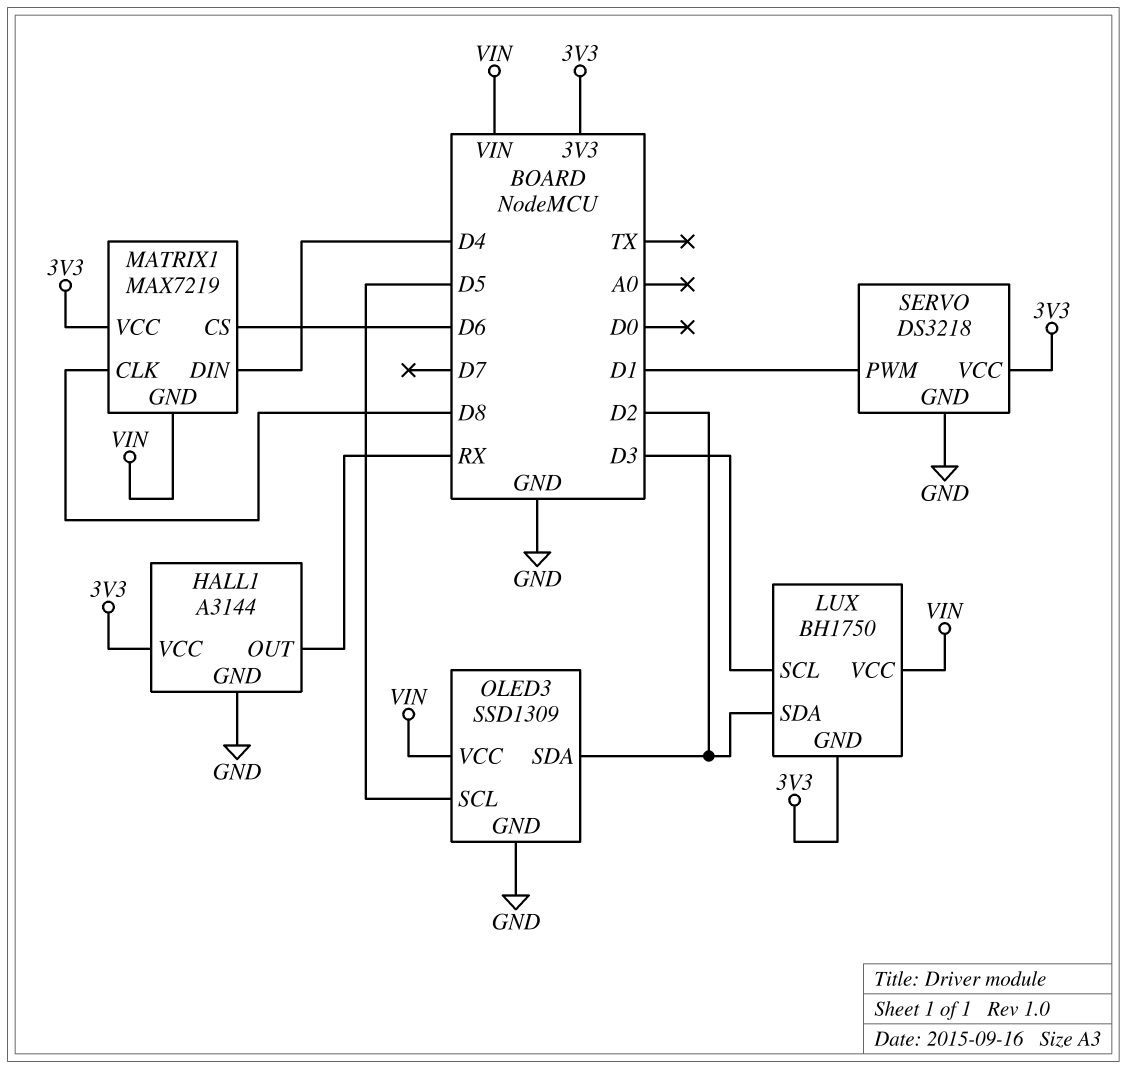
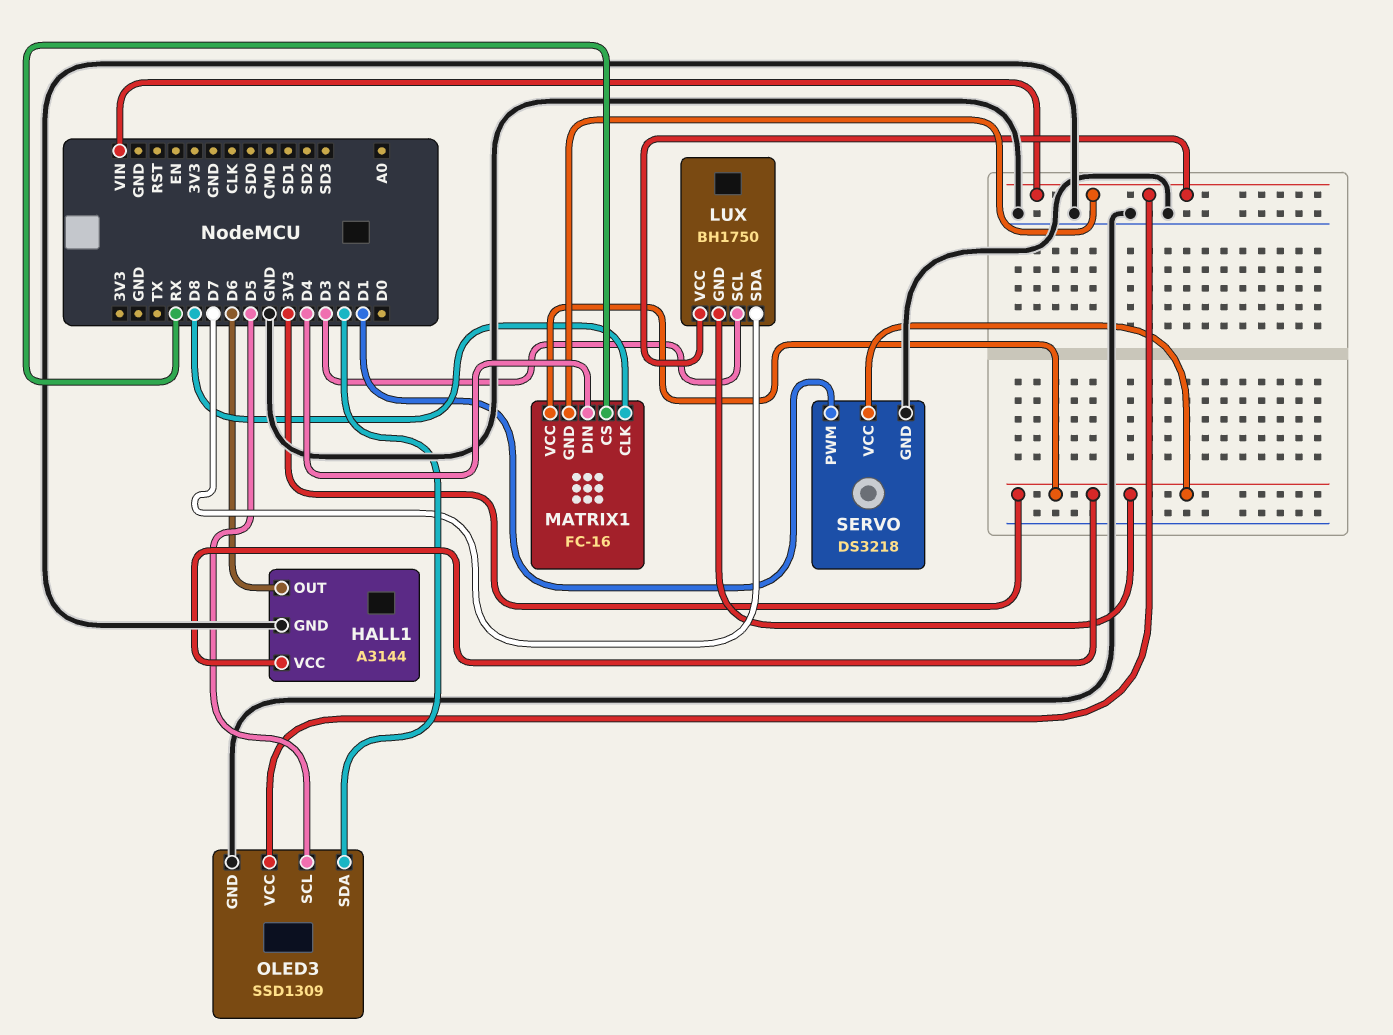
HALL1 pin OUT: RX -> D6
LUX pin SDA: D2 -> D7
MATRIX1: MAX7219 -> FC-16
MATRIX1 pin CS: D6 -> RX

